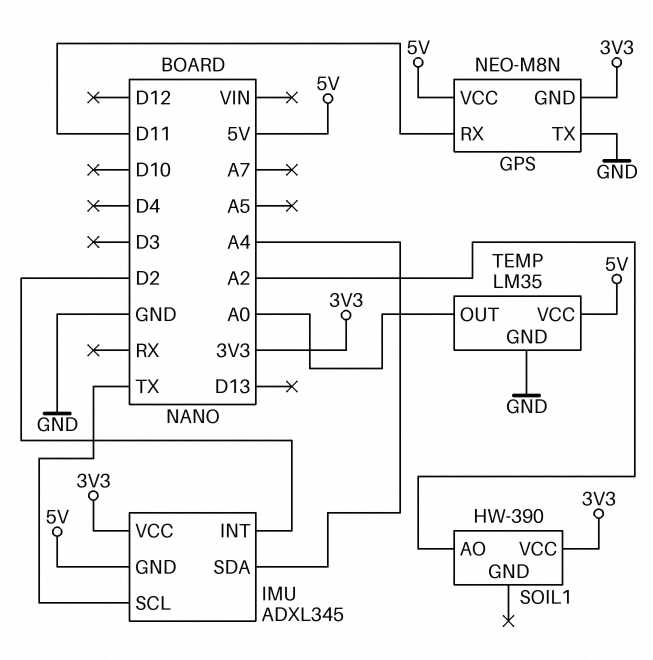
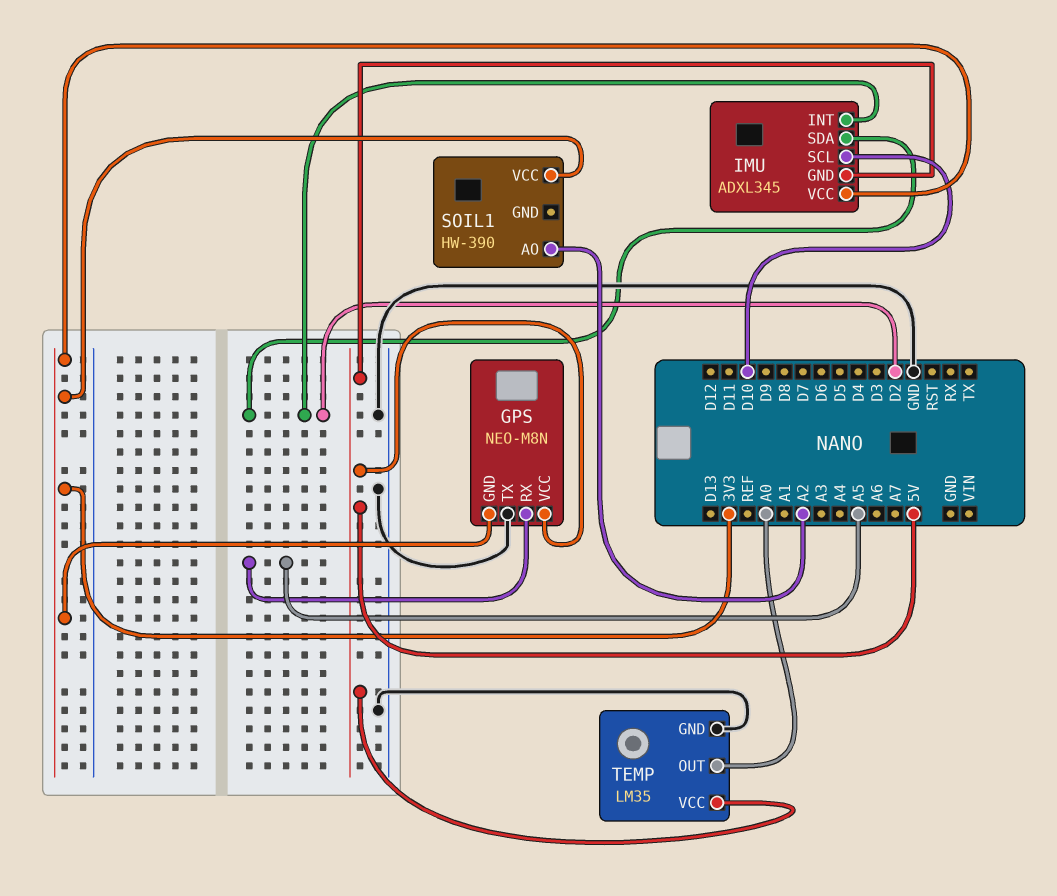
GPS pin RX: D11 -> A5
IMU pin SCL: TX -> D10
IMU pin SDA: A4 -> D2

